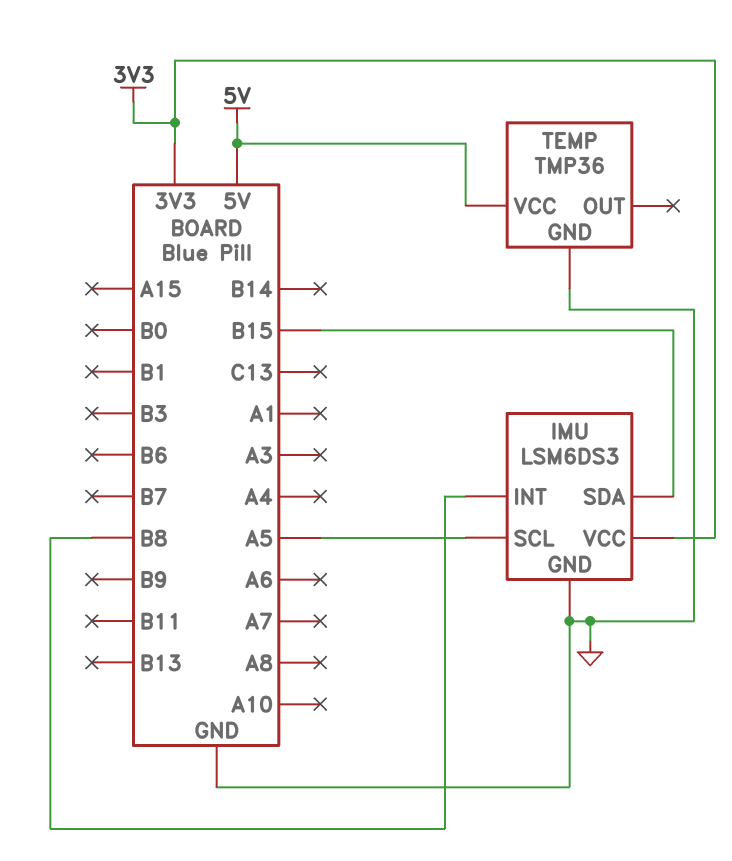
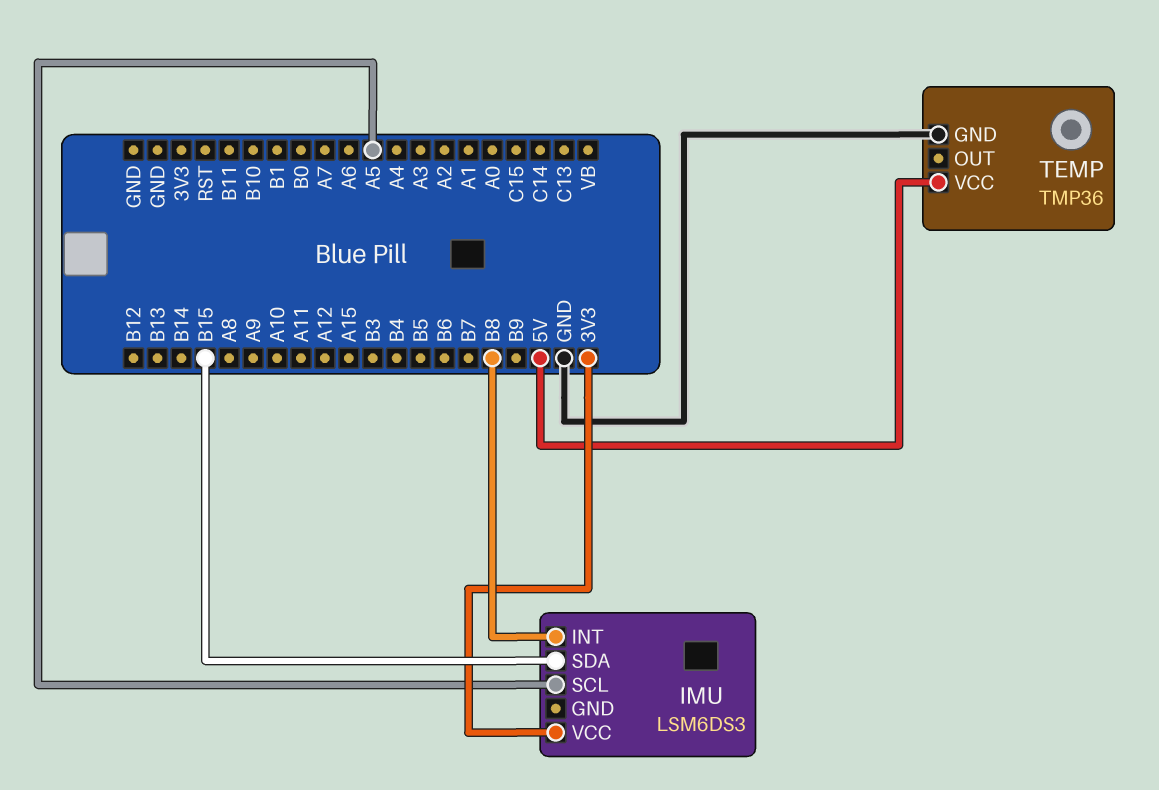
IMU pin GND: GND -> none

